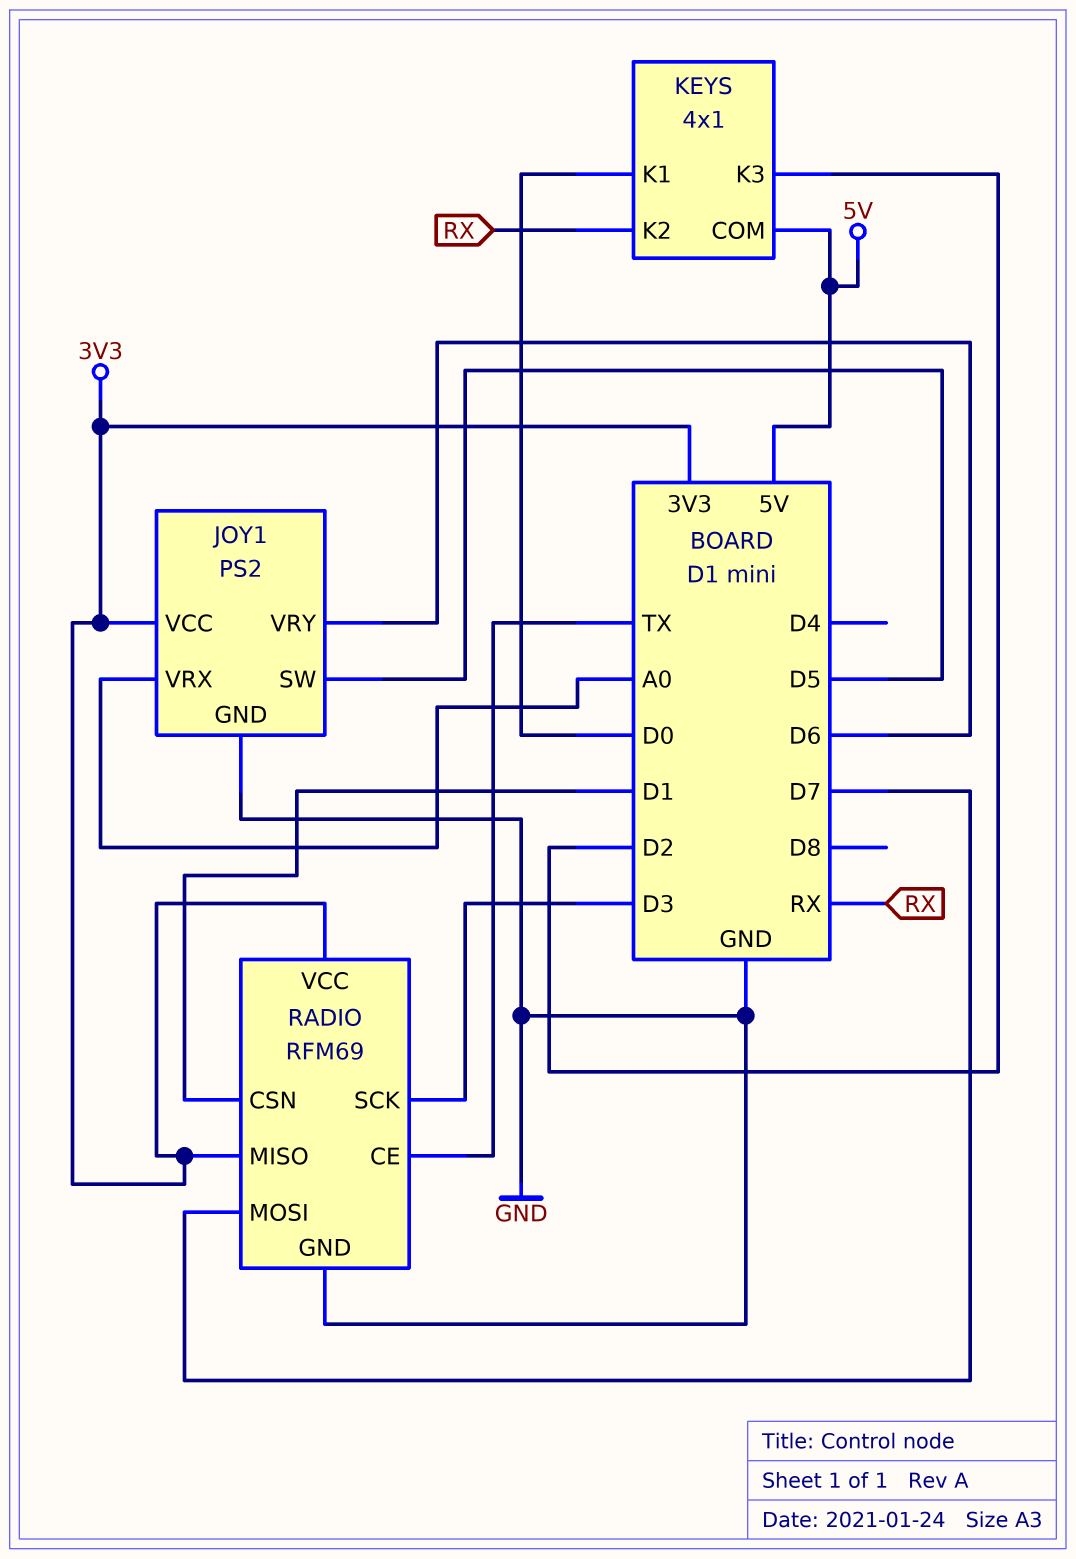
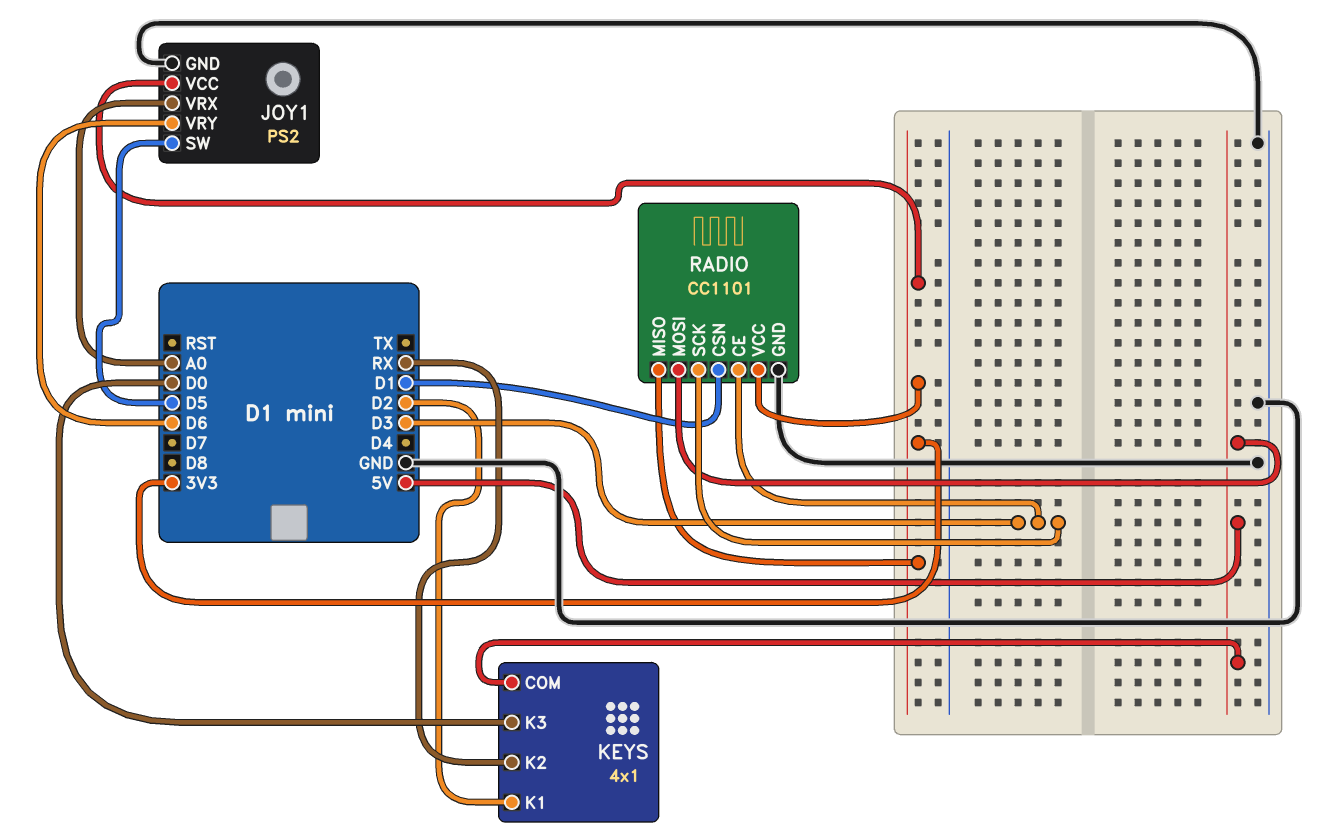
KEYS pin K1: D0 -> D2
KEYS pin K3: D2 -> D0
RADIO: RFM69 -> CC1101
RADIO pin CE: TX -> D3
RADIO pin MOSI: D7 -> 5V

